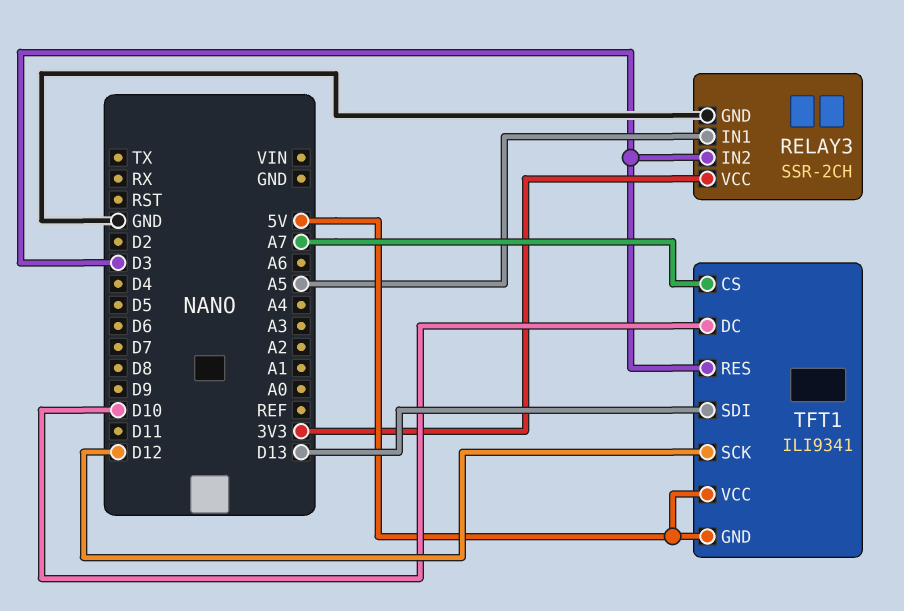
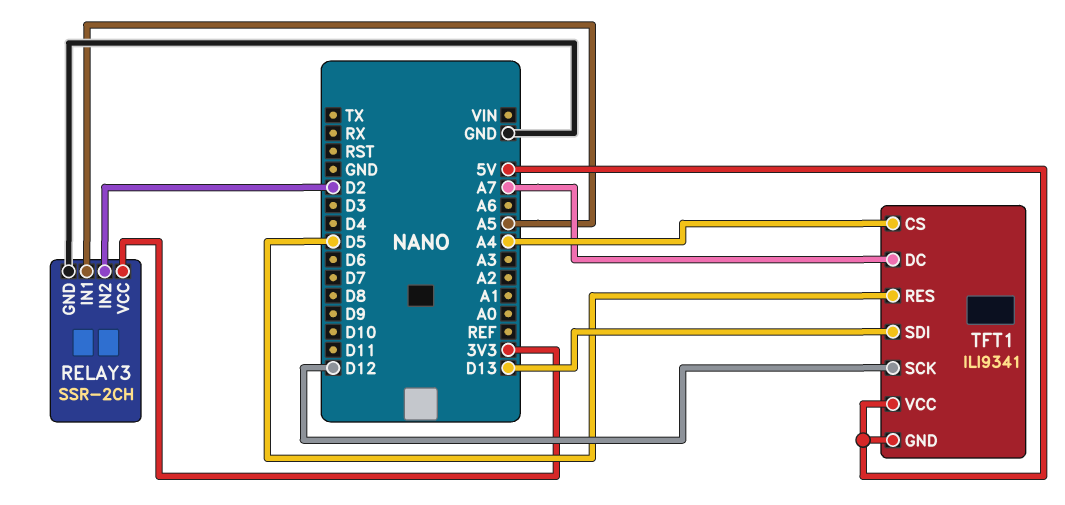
RELAY3 pin IN2: D3 -> D2
TFT1 pin CS: A7 -> A4
TFT1 pin DC: D10 -> A7
TFT1 pin RES: D3 -> D5

